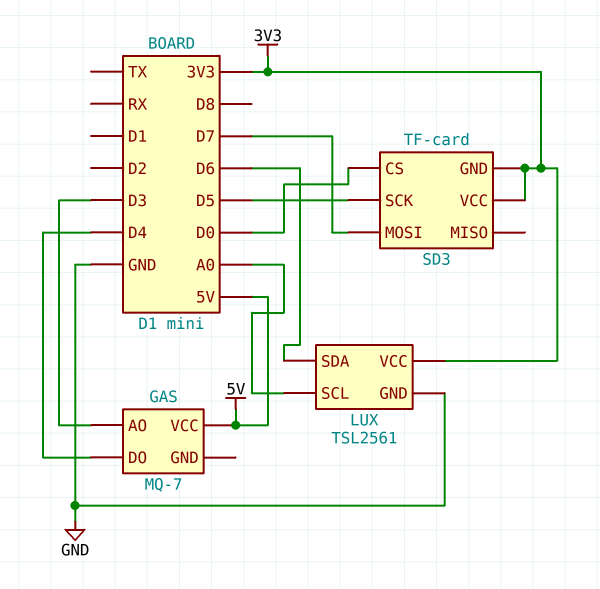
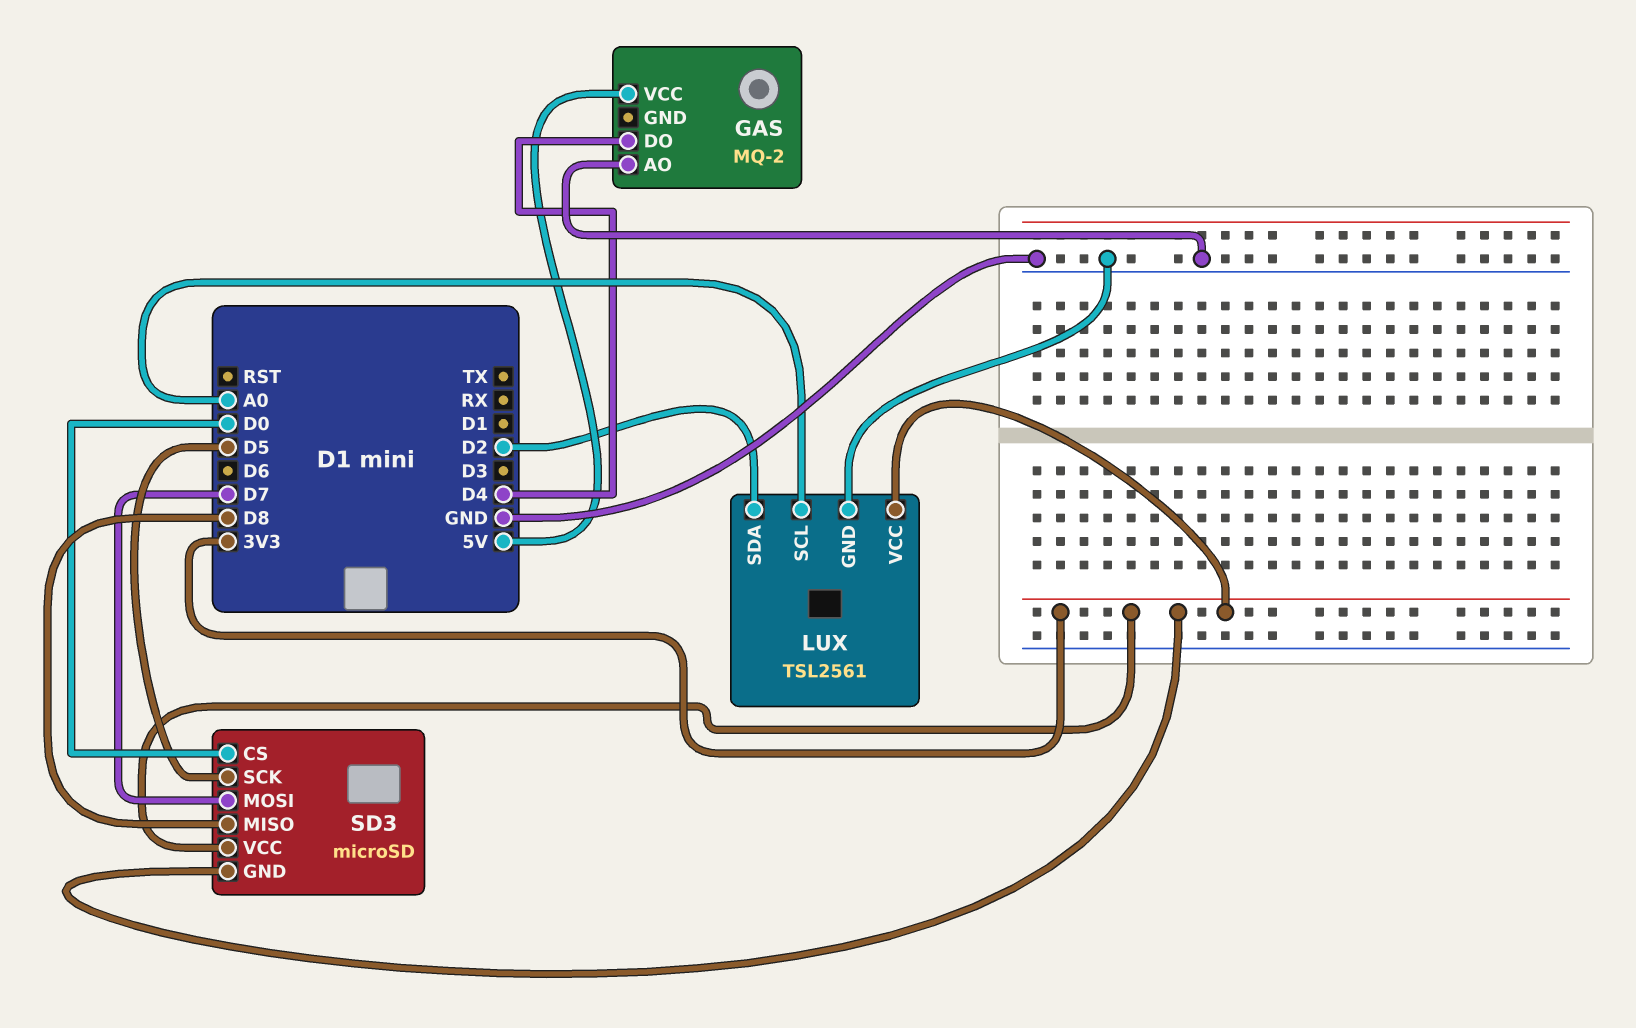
GAS: MQ-7 -> MQ-2
GAS pin AO: D3 -> GND
LUX pin SDA: D6 -> D2
SD3: TF-card -> microSD
SD3 pin MISO: none -> D8

